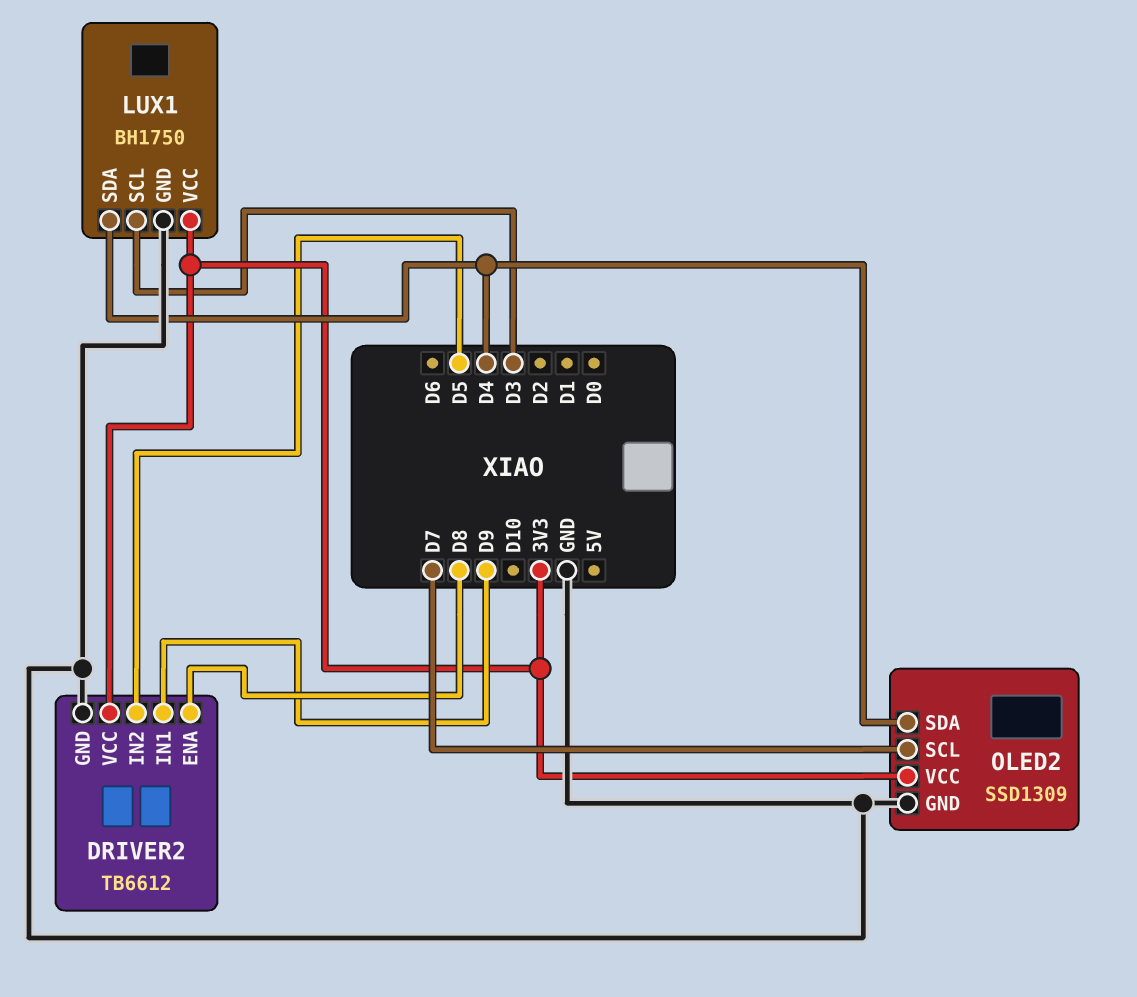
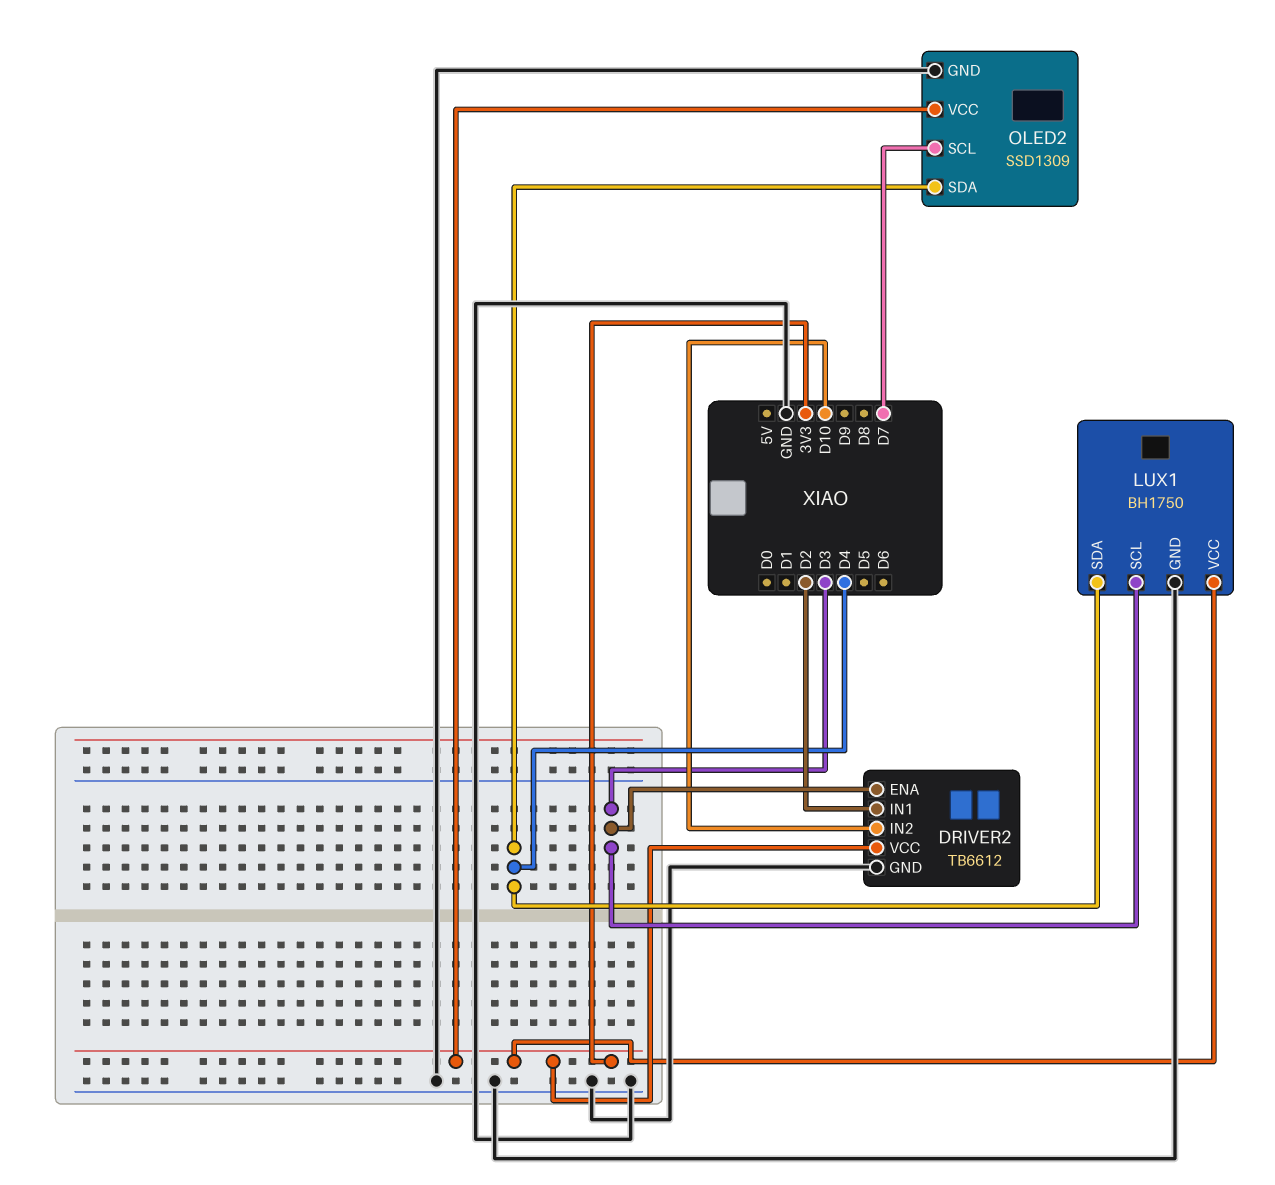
DRIVER2 pin ENA: D8 -> D3
DRIVER2 pin IN1: D9 -> D2
DRIVER2 pin IN2: D5 -> D10

